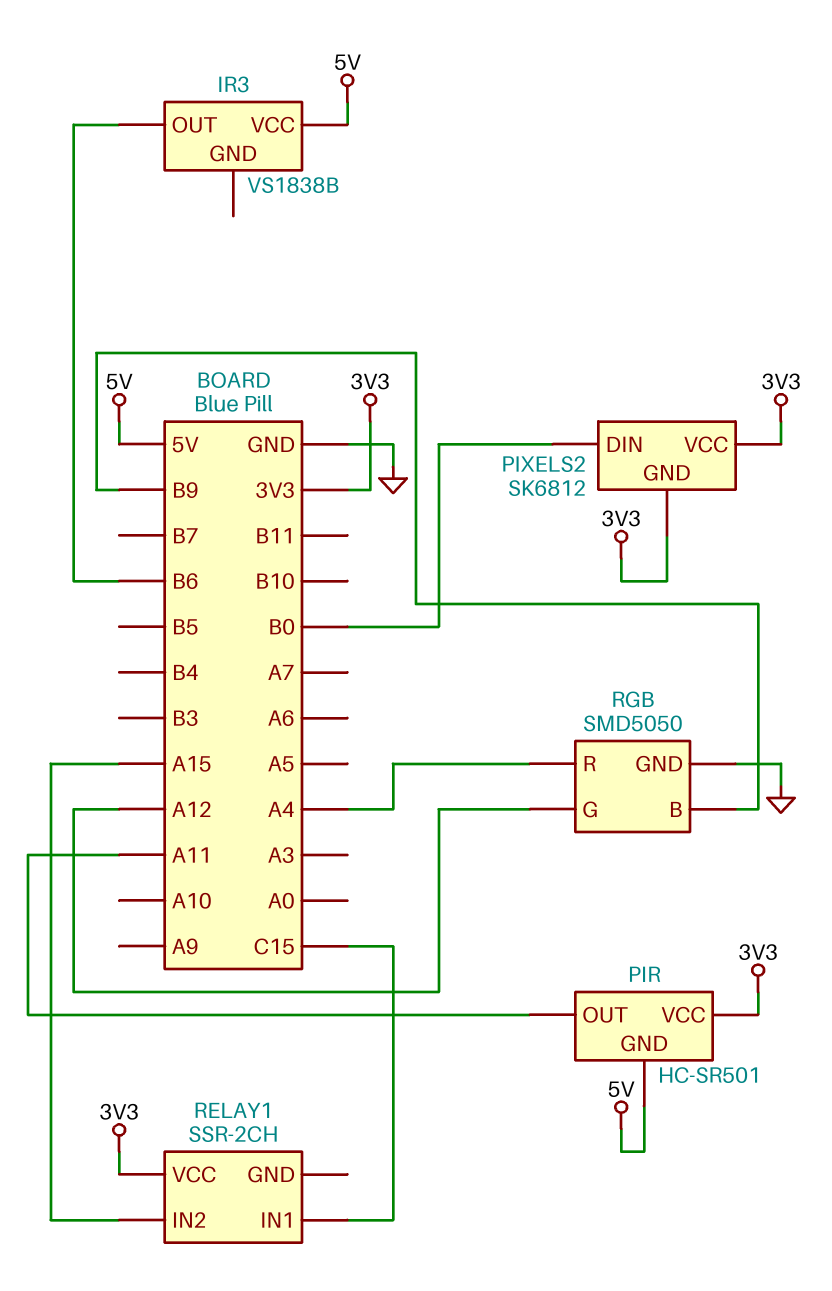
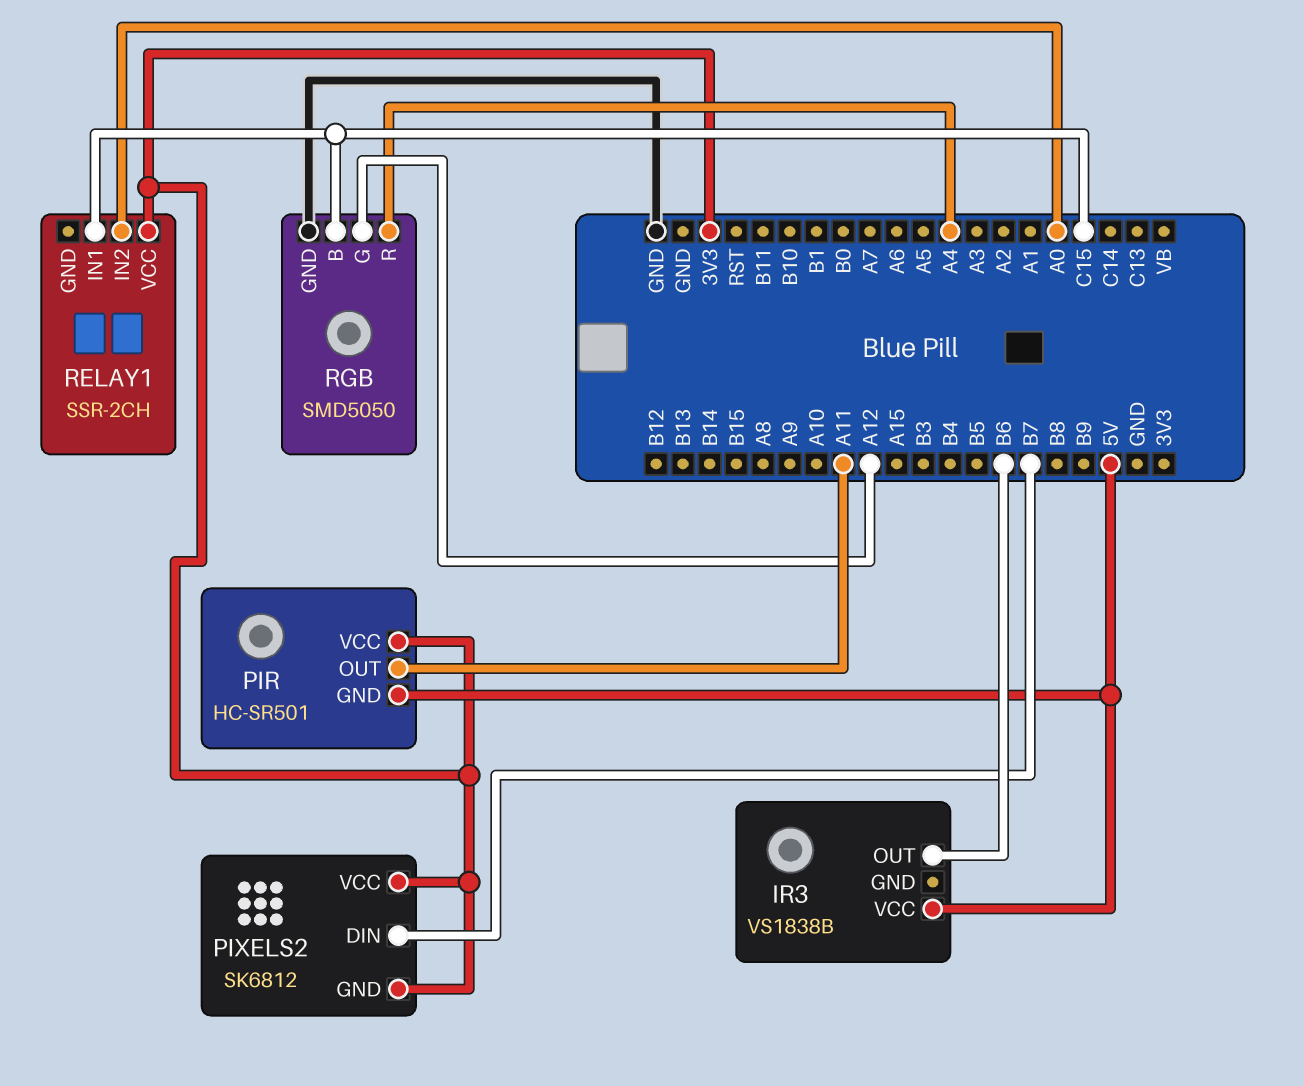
PIXELS2 pin DIN: B0 -> B7
RELAY1 pin IN2: A15 -> A0
RGB pin B: B9 -> C15

